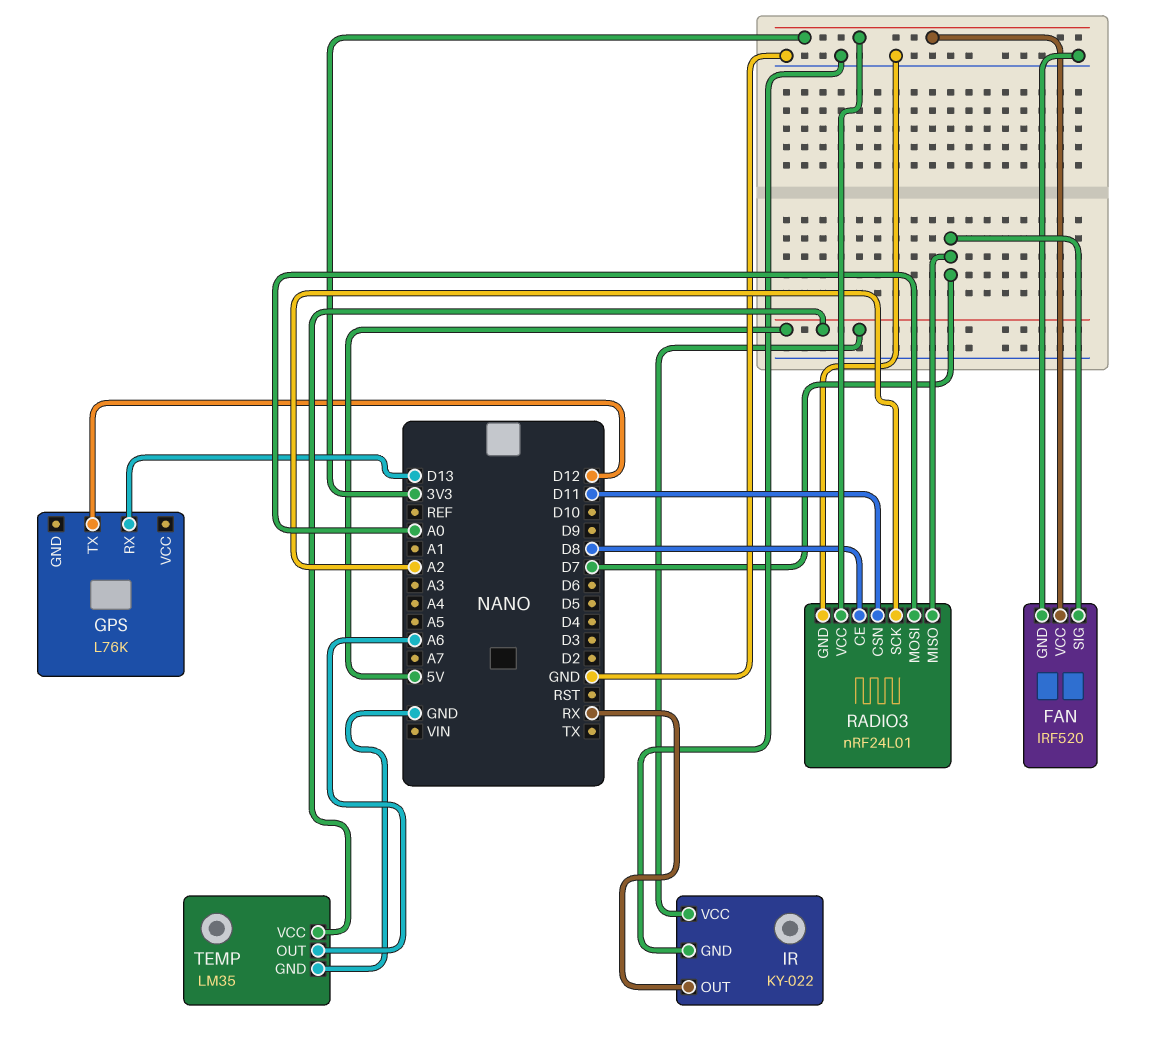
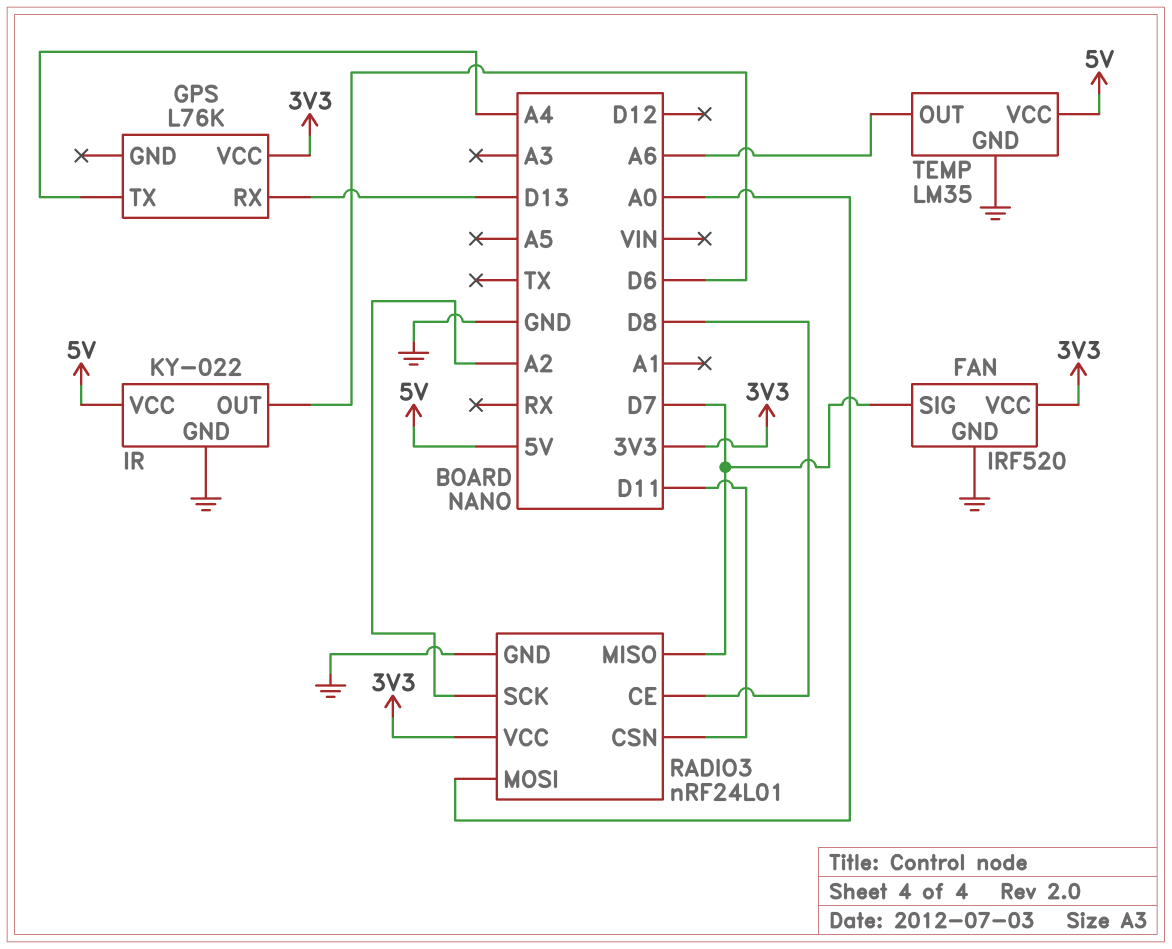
GPS pin TX: D12 -> A4
GPS pin VCC: none -> 3V3
IR pin OUT: RX -> D6

